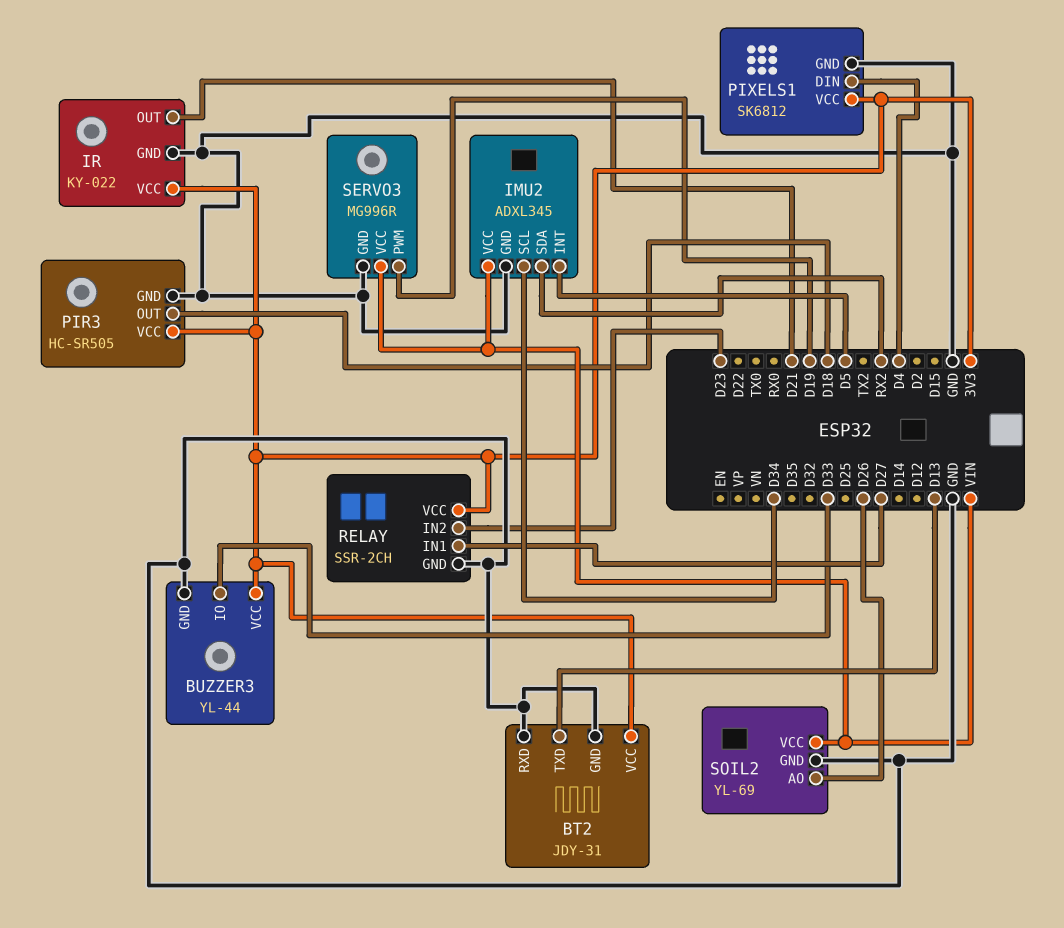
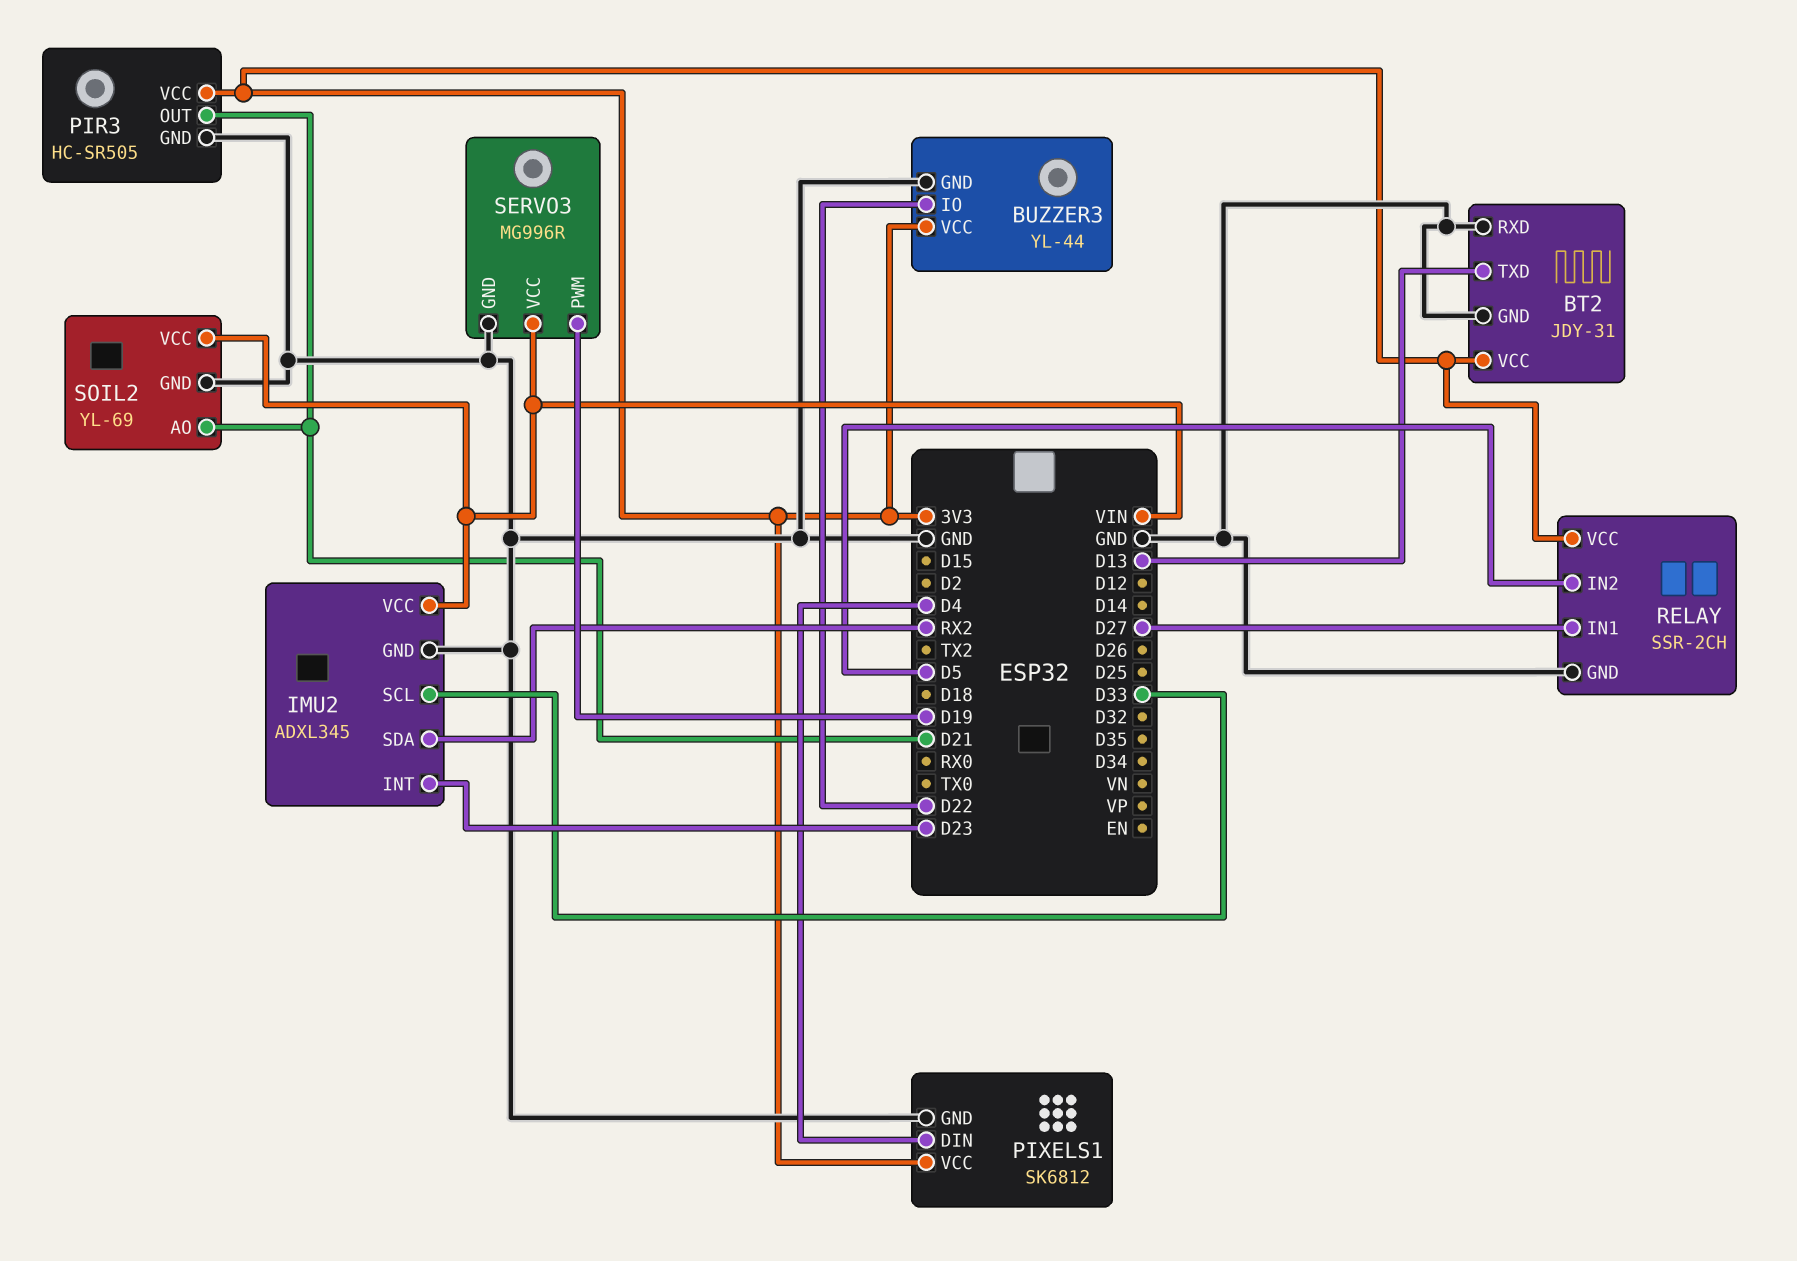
BUZZER3 pin IO: D33 -> D22
IMU2 pin INT: D5 -> D23
IMU2 pin SCL: D34 -> D33
IR: KY-022 -> none
IR pin GND: GND -> none
IR pin OUT: D21 -> none
IR pin VCC: 3V3 -> none
PIR3 pin OUT: D18 -> D21
RELAY pin IN2: D23 -> D5
SOIL2 pin AO: D26 -> D21

